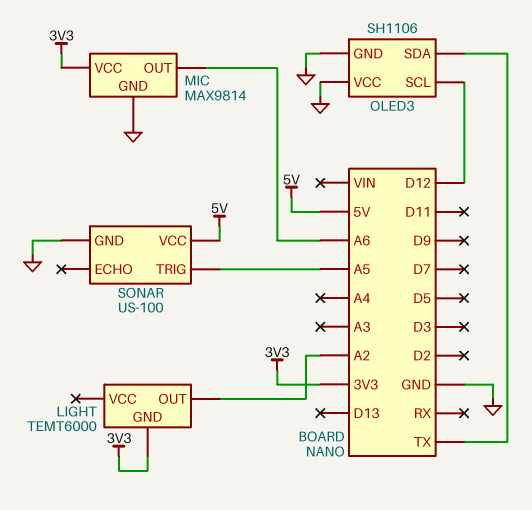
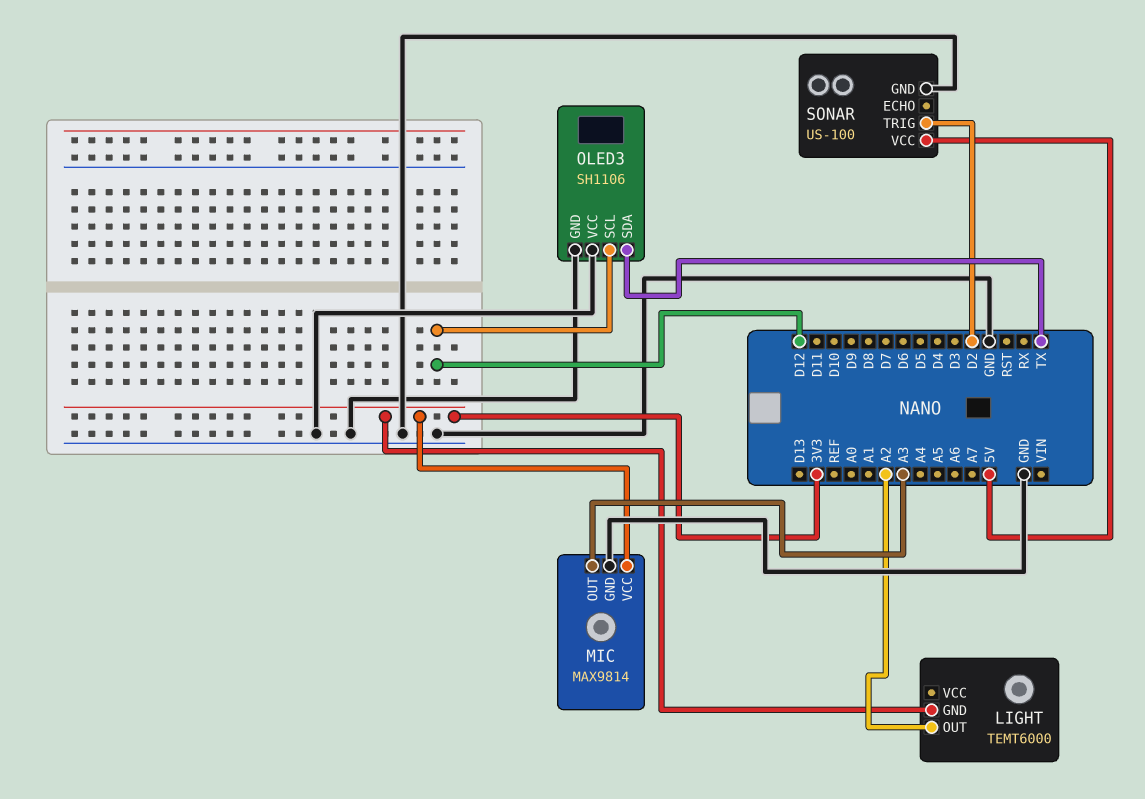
MIC pin OUT: A6 -> A3
SONAR pin TRIG: A5 -> D2

